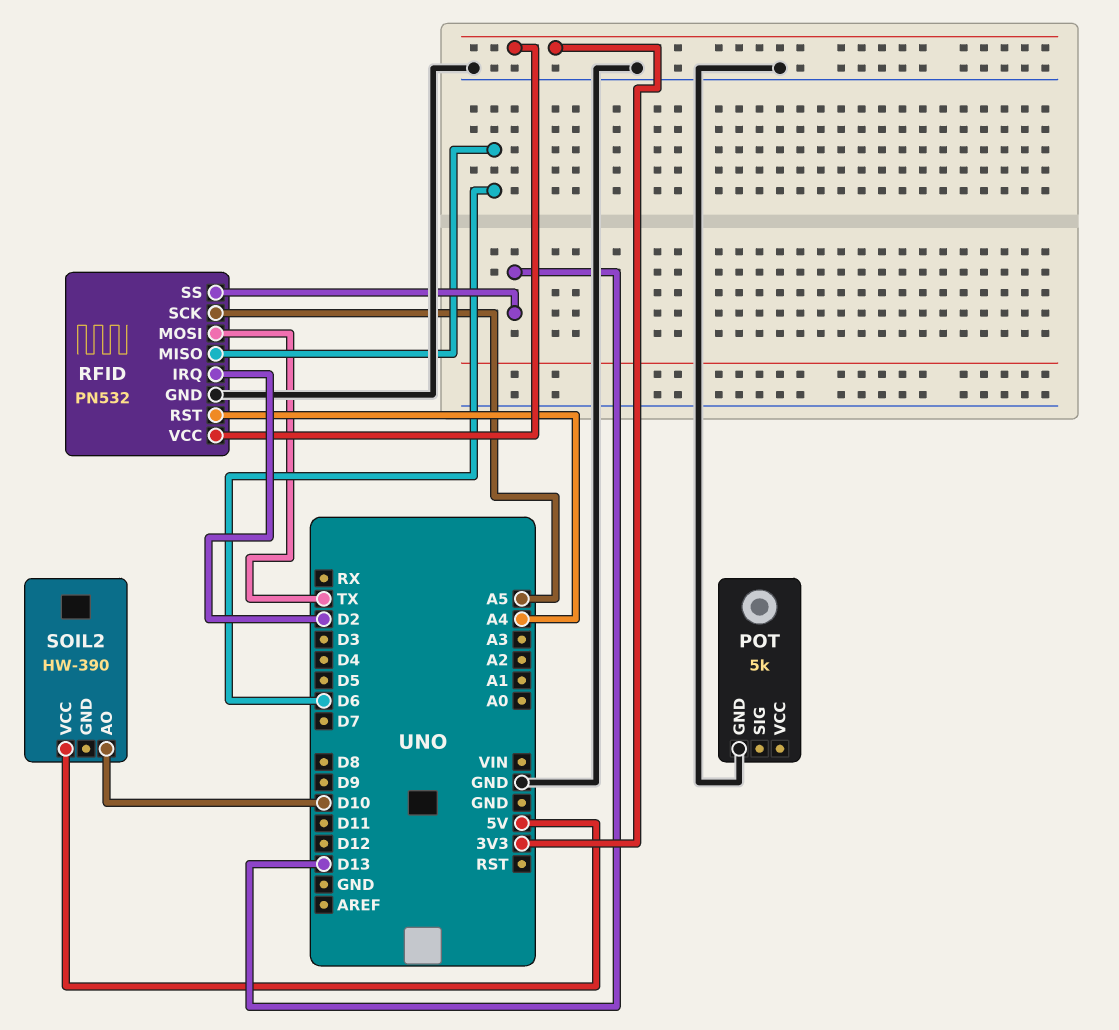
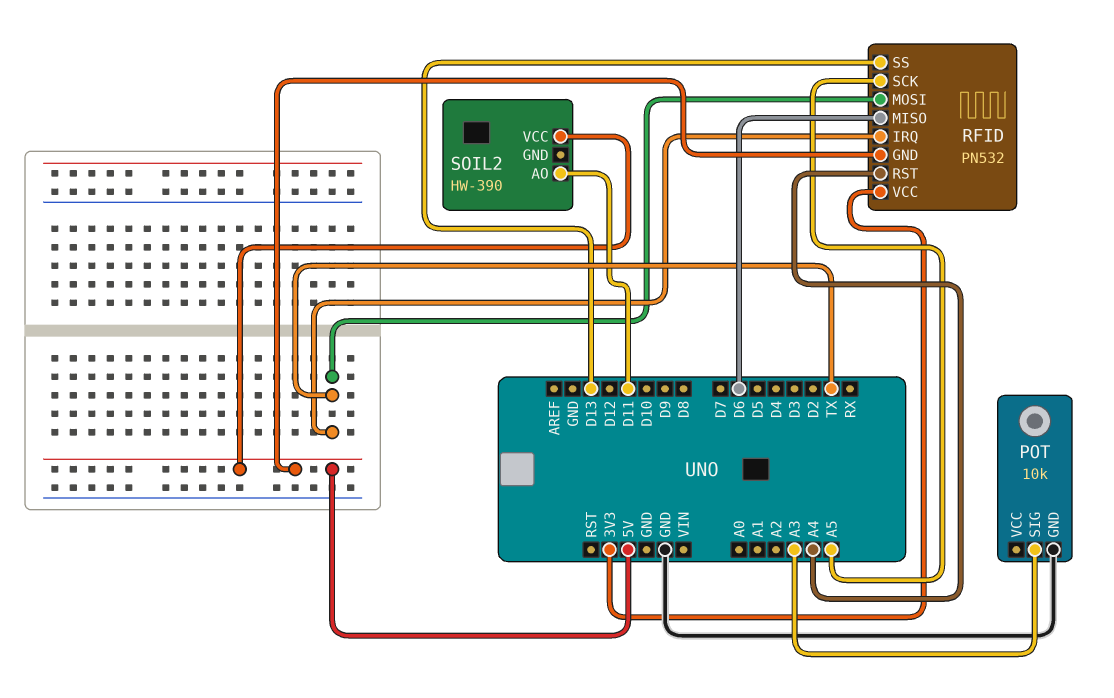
POT: 5k -> 10k
POT pin SIG: none -> A3
RFID pin GND: GND -> 5V
RFID pin IRQ: D2 -> TX
SOIL2 pin AO: D10 -> D11

